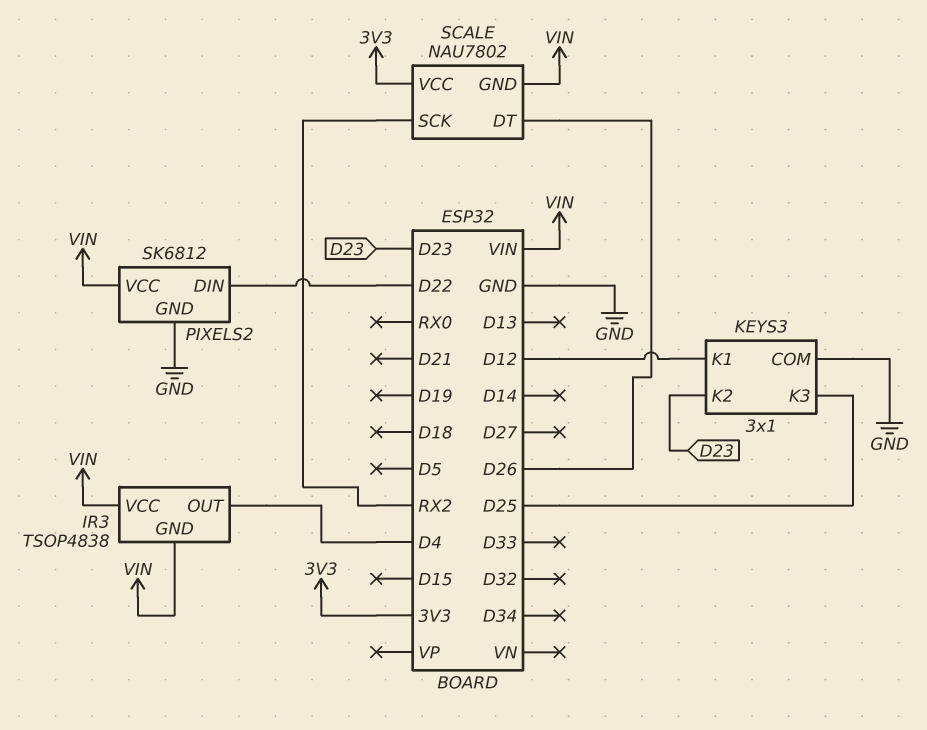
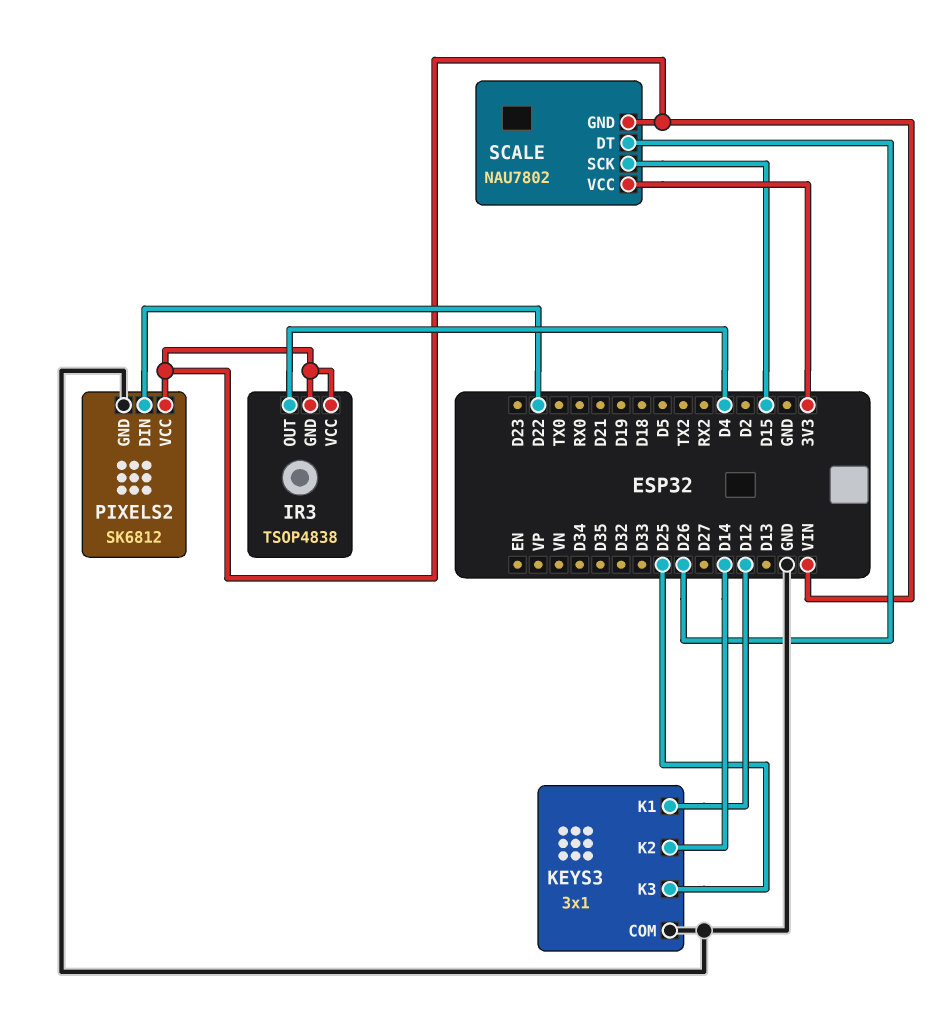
KEYS3 pin K2: D23 -> D14
SCALE pin SCK: RX2 -> D15

